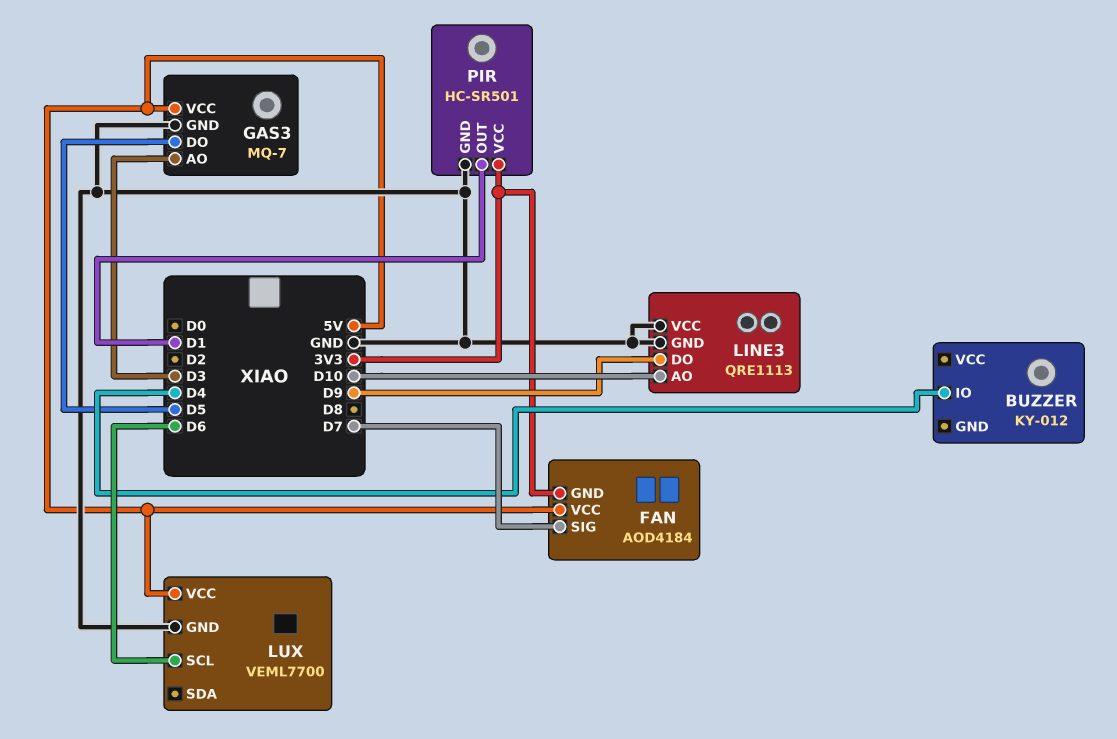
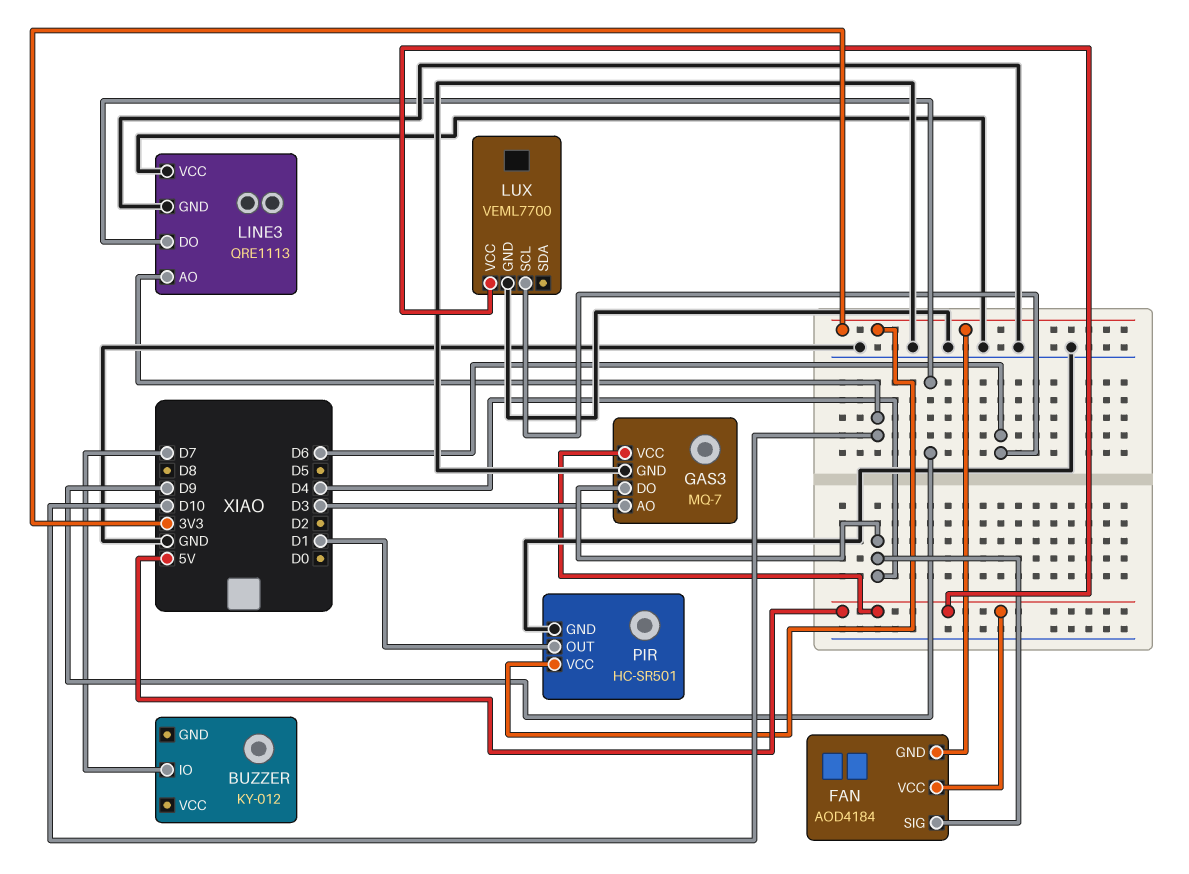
BUZZER pin IO: D4 -> D7
FAN pin SIG: D7 -> D4
GAS3 pin DO: D5 -> D4

